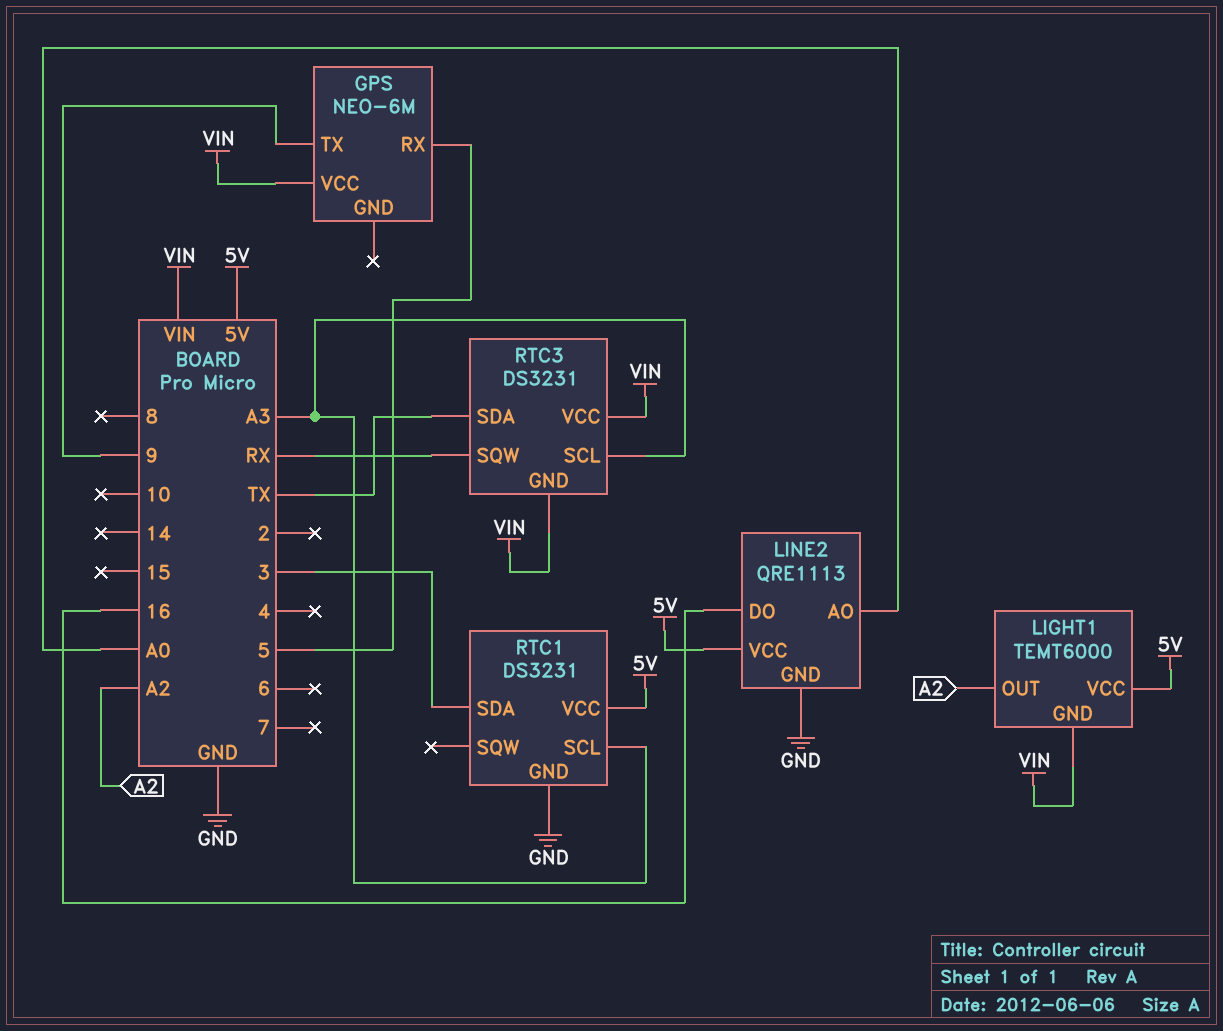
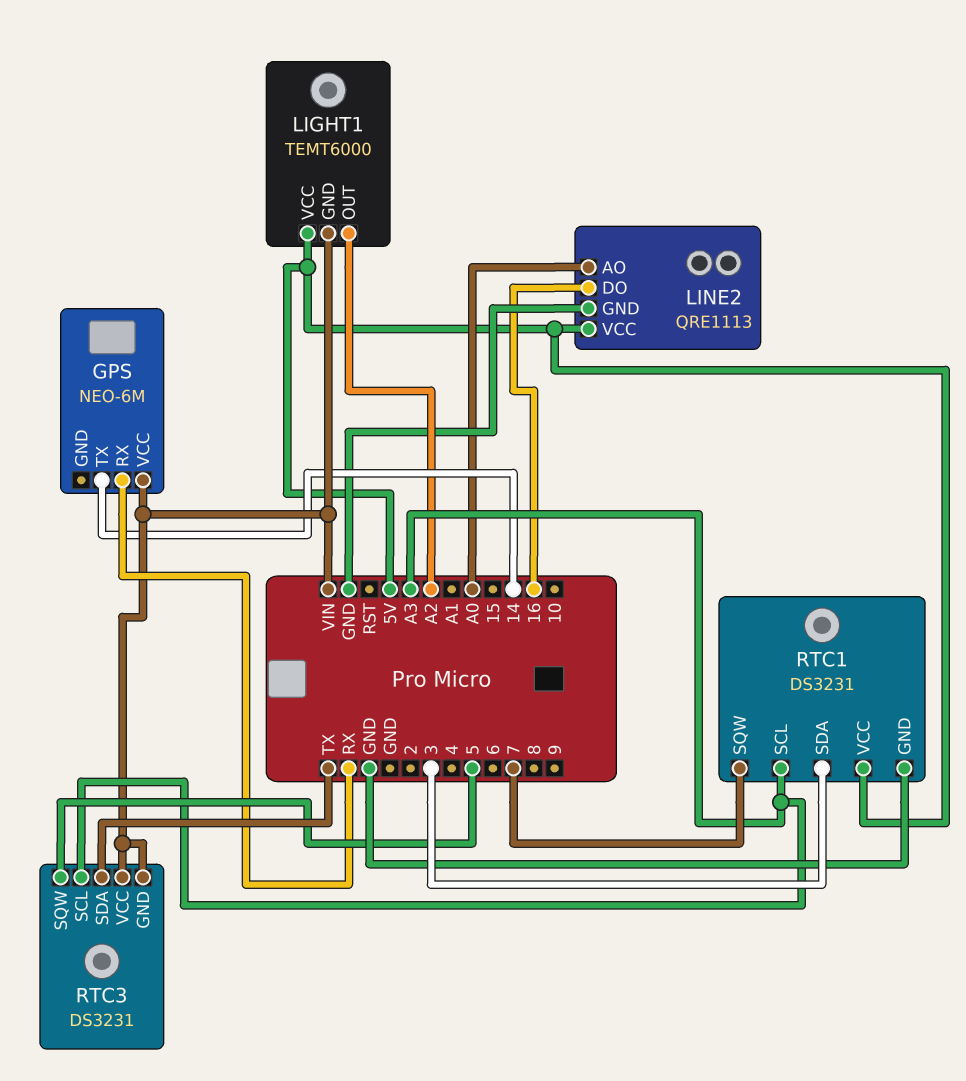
GPS pin RX: 5 -> RX
GPS pin TX: 9 -> 14
RTC1 pin SQW: none -> 7
RTC3 pin SQW: RX -> 5

